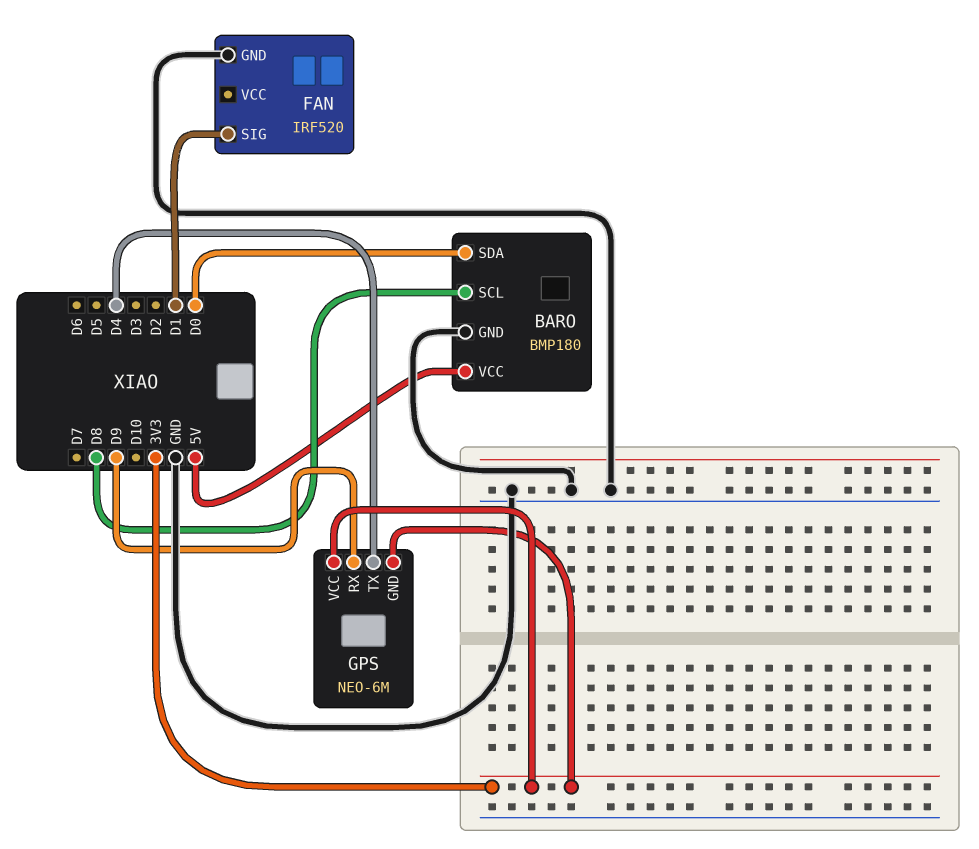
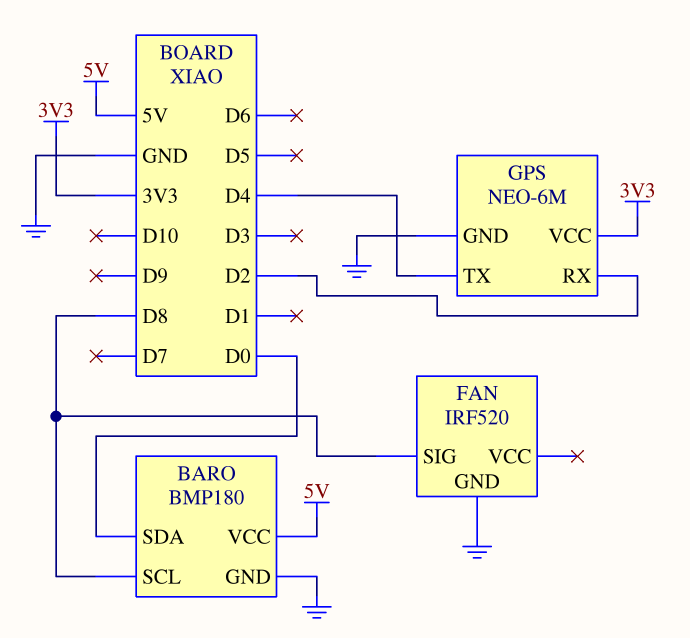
FAN pin SIG: D1 -> D8
GPS pin GND: 3V3 -> GND
GPS pin RX: D9 -> D2

